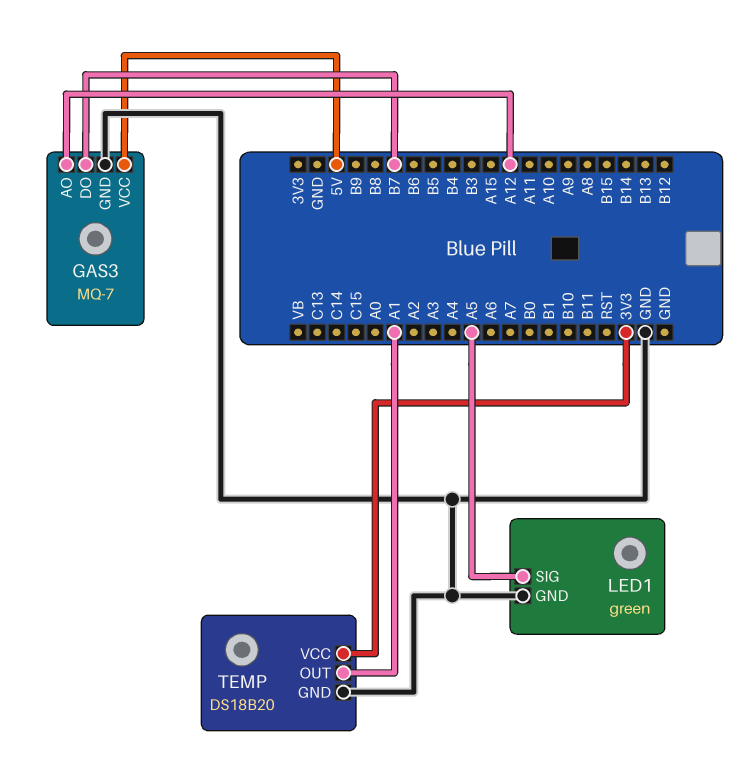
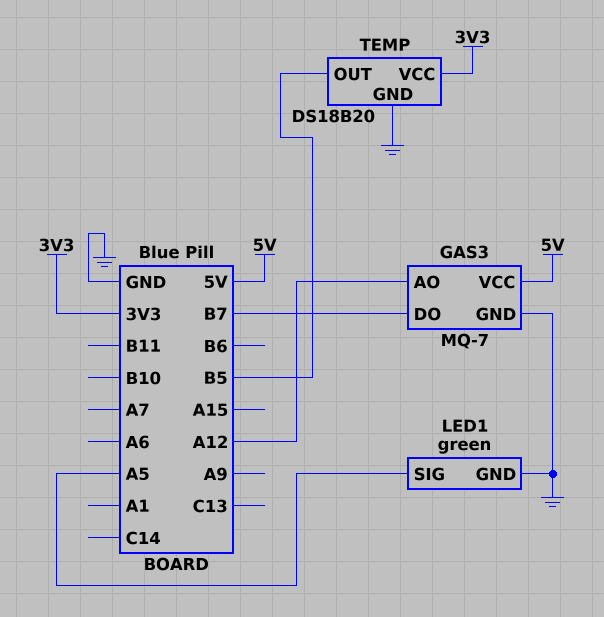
TEMP pin OUT: A1 -> B5

